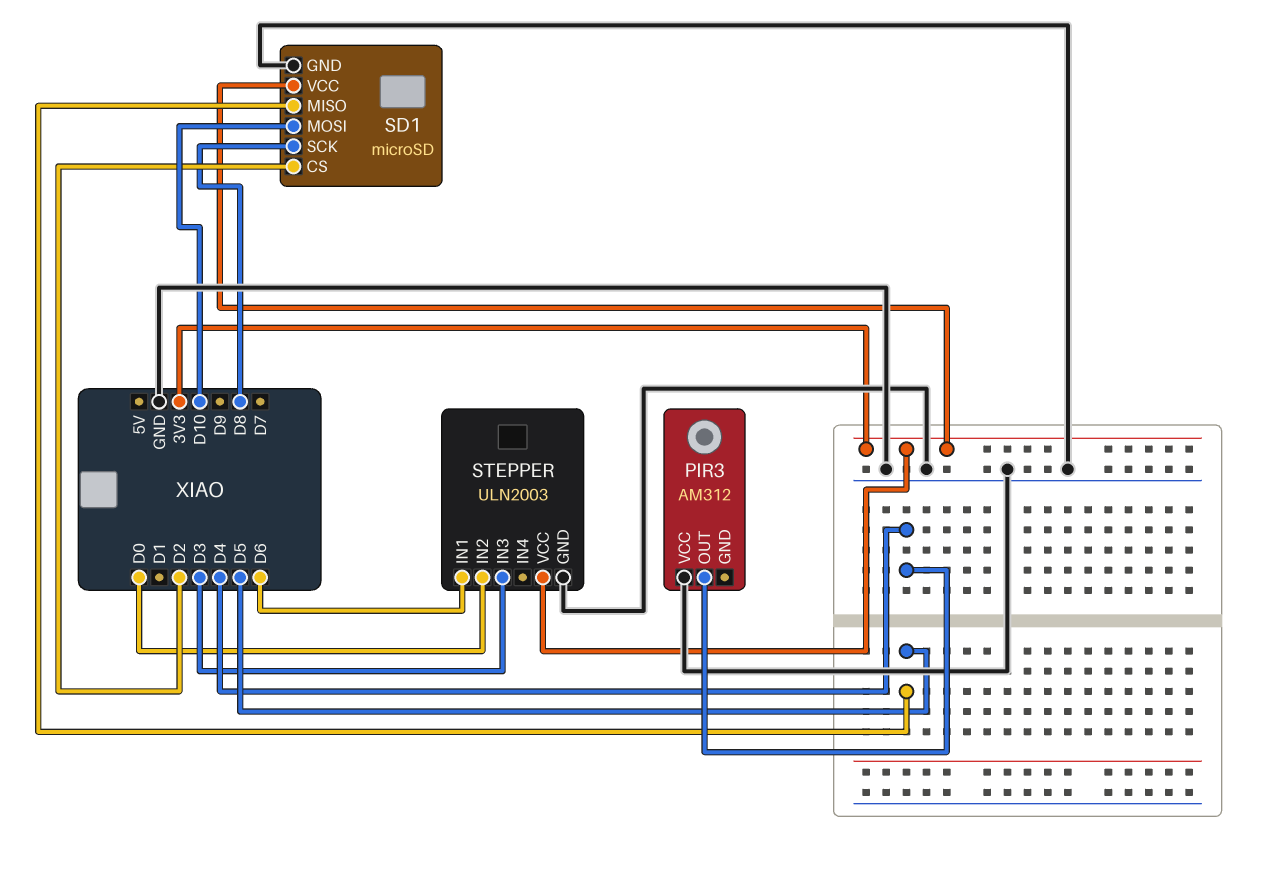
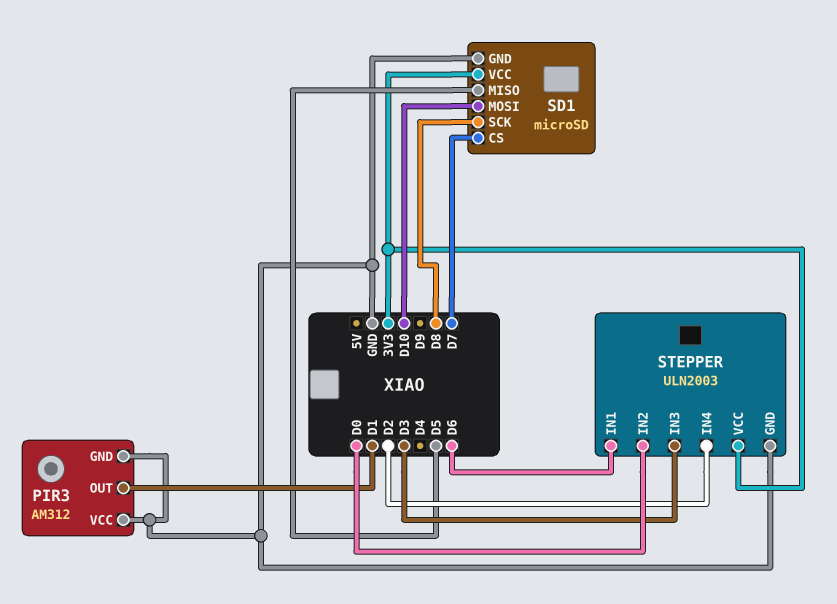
PIR3 pin GND: none -> GND
PIR3 pin OUT: D4 -> D1
SD1 pin CS: D2 -> D7
STEPPER pin IN4: none -> D2

